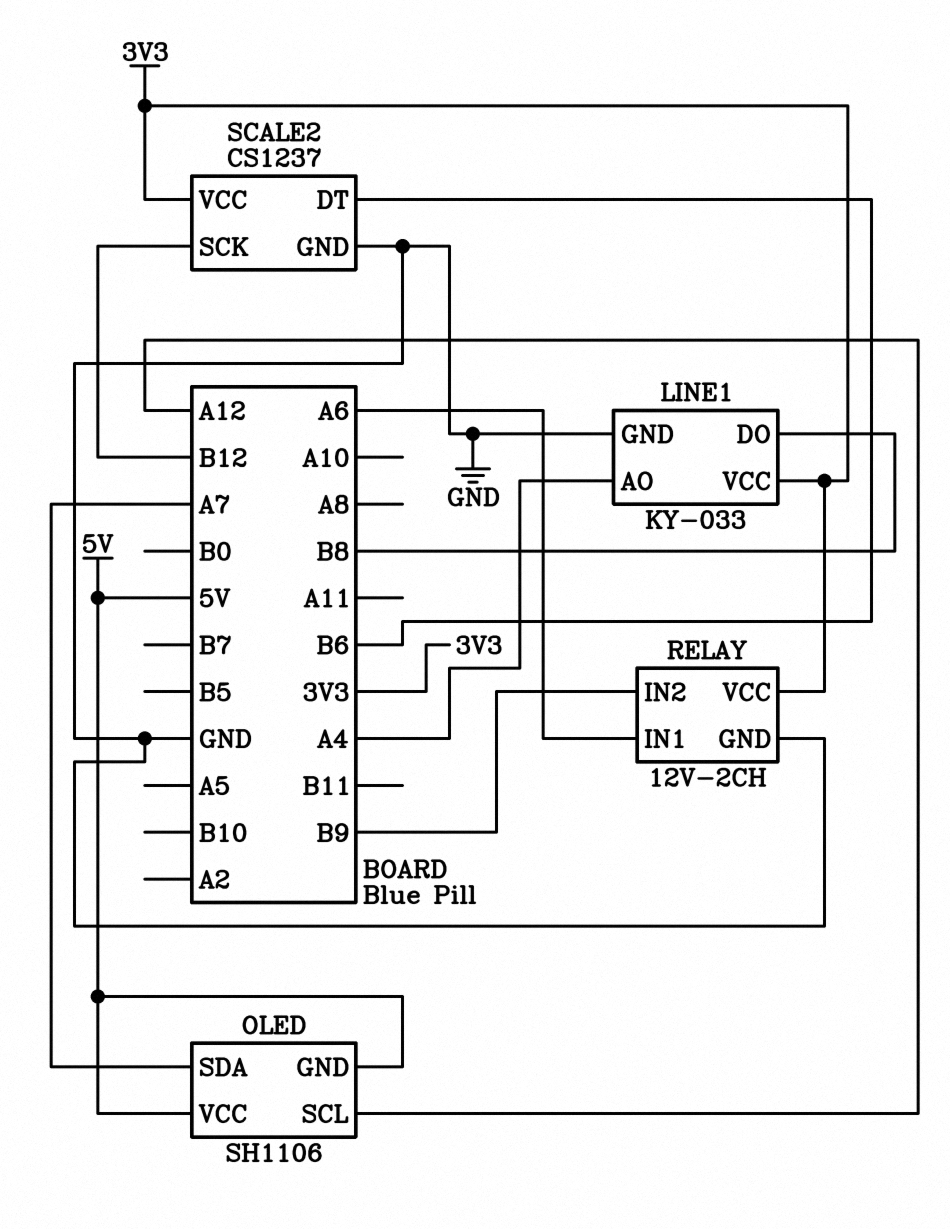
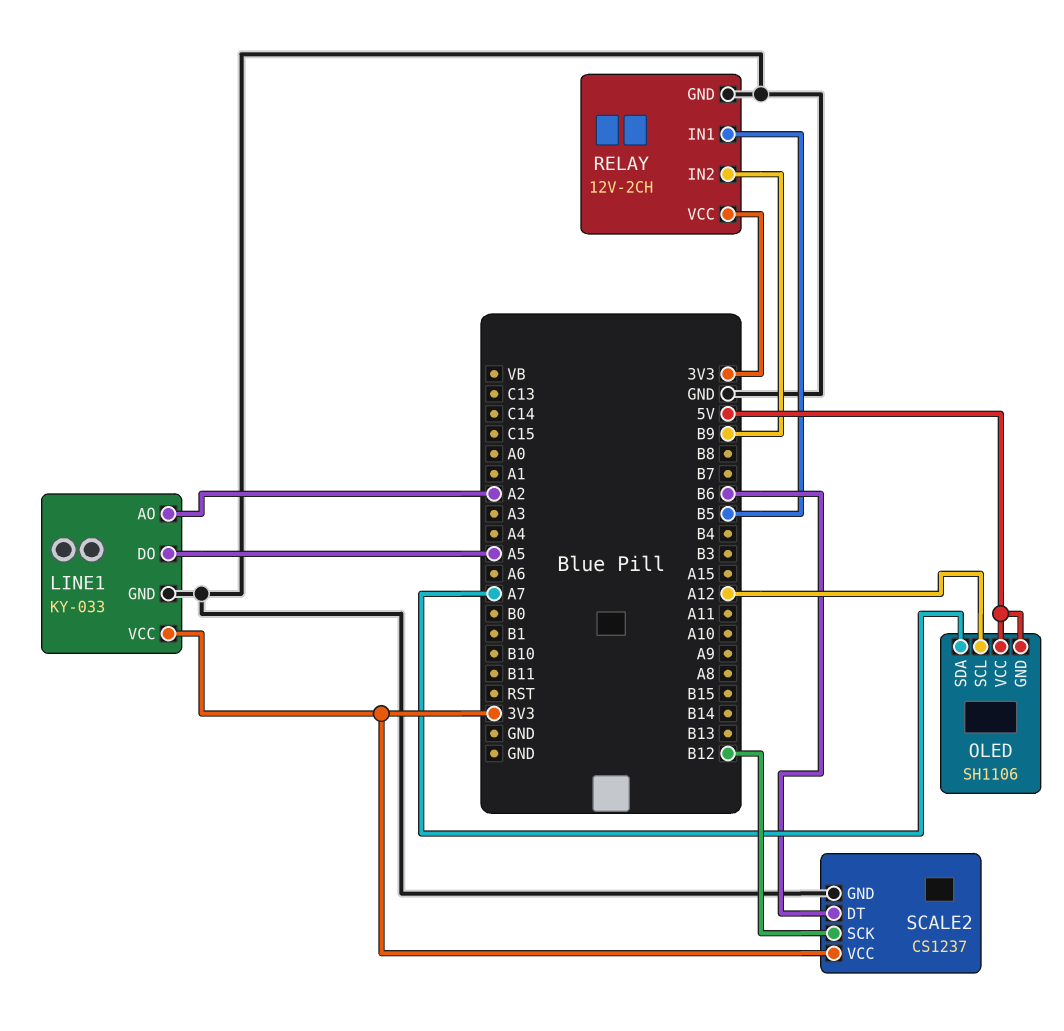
LINE1 pin AO: A4 -> A2
LINE1 pin DO: B8 -> A5
RELAY pin IN1: A6 -> B5

